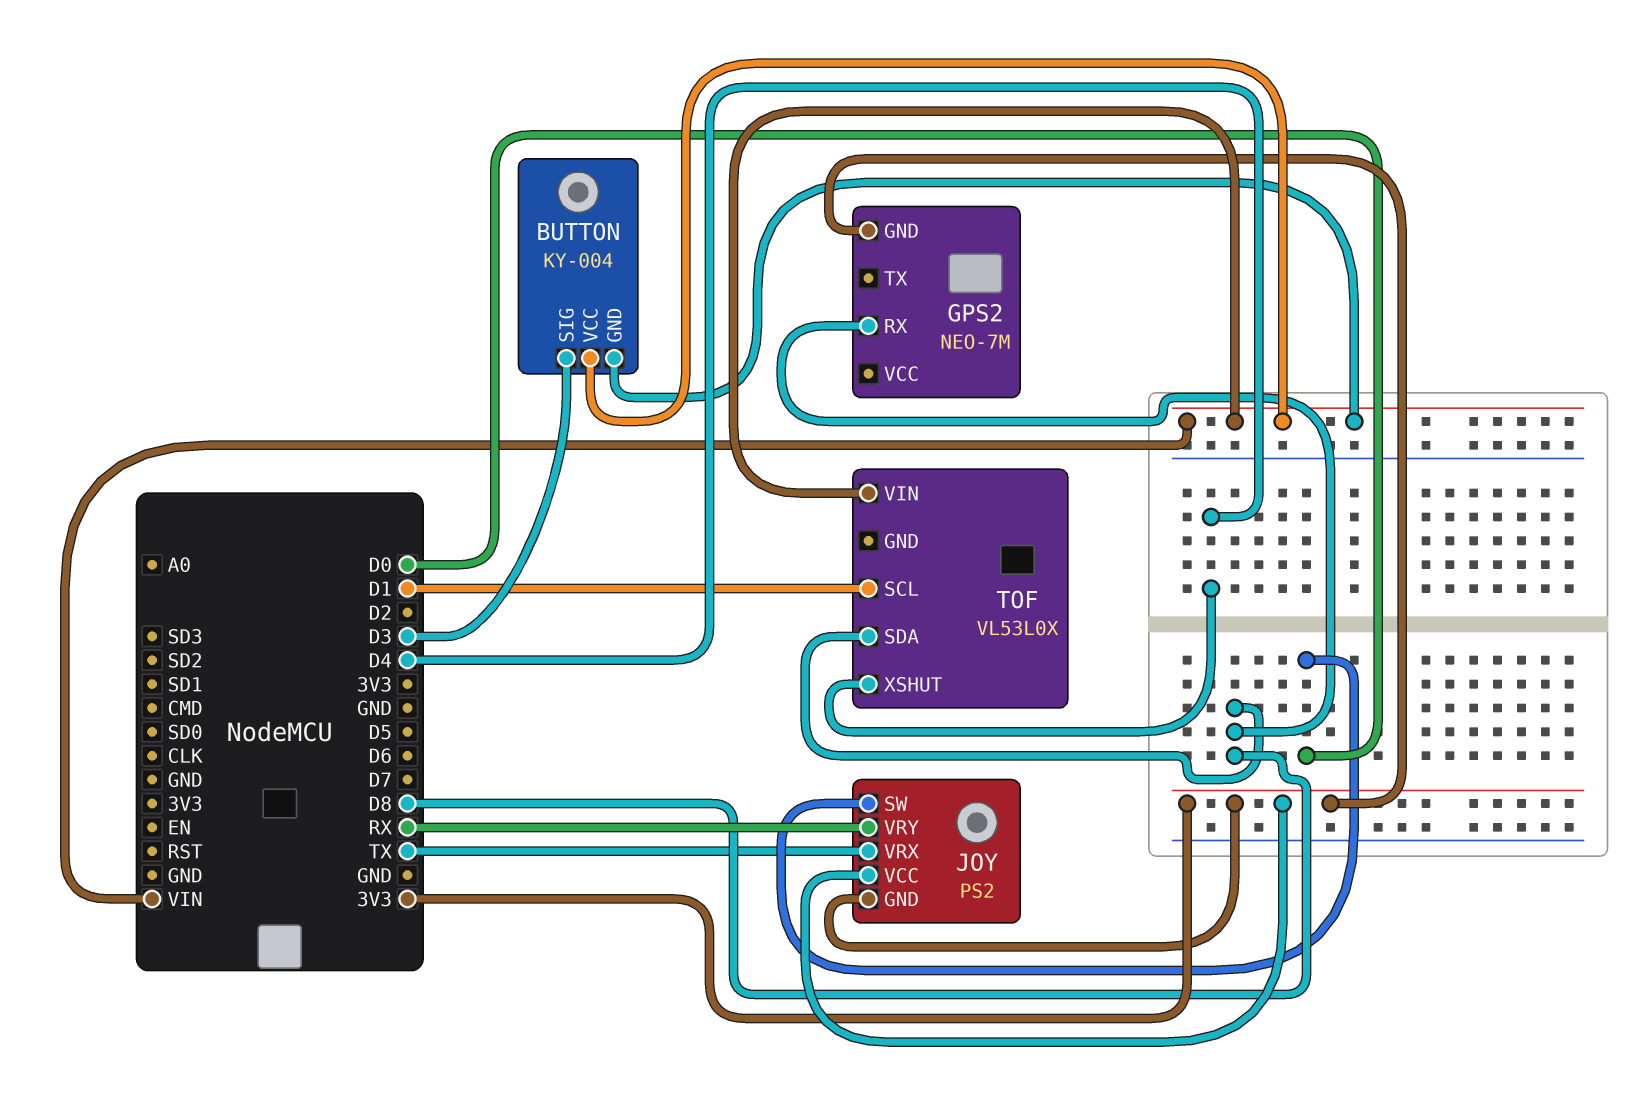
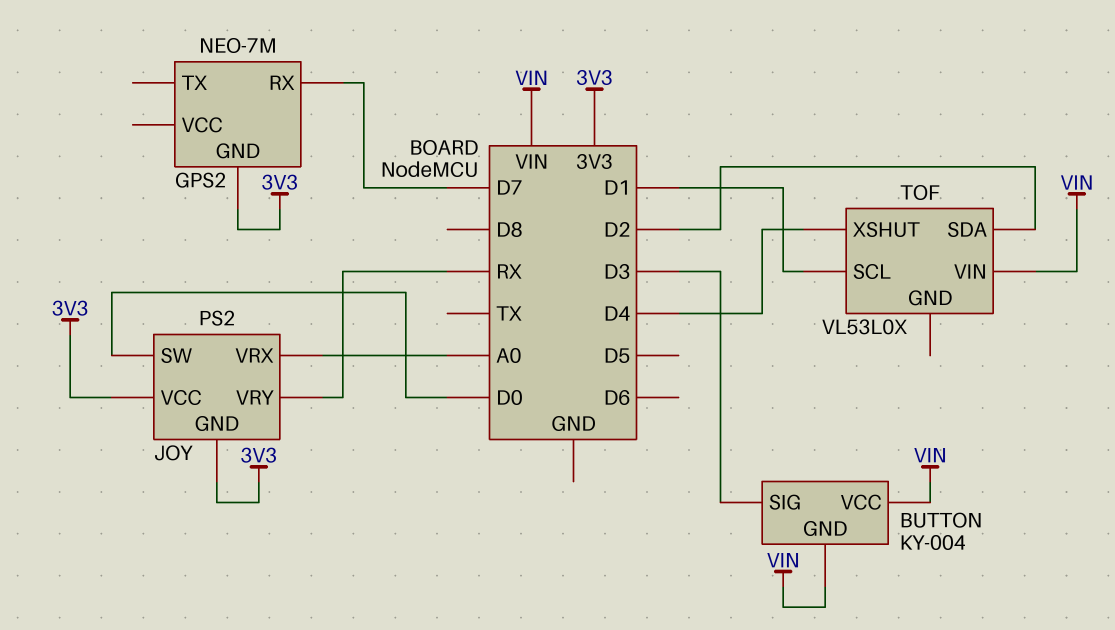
GPS2 pin RX: D8 -> D7
JOY pin VRX: TX -> A0
TOF pin SDA: D8 -> D2

